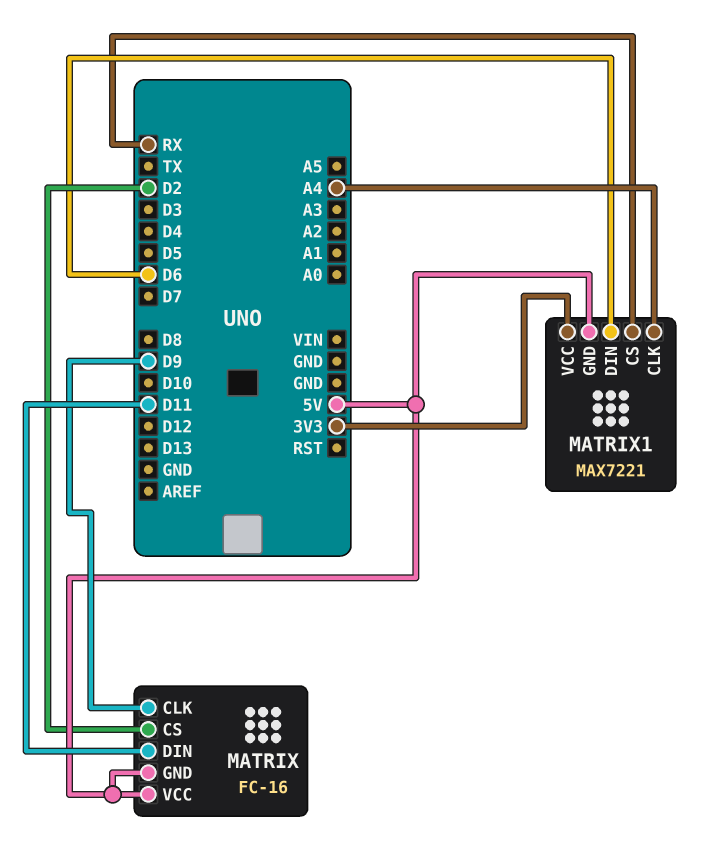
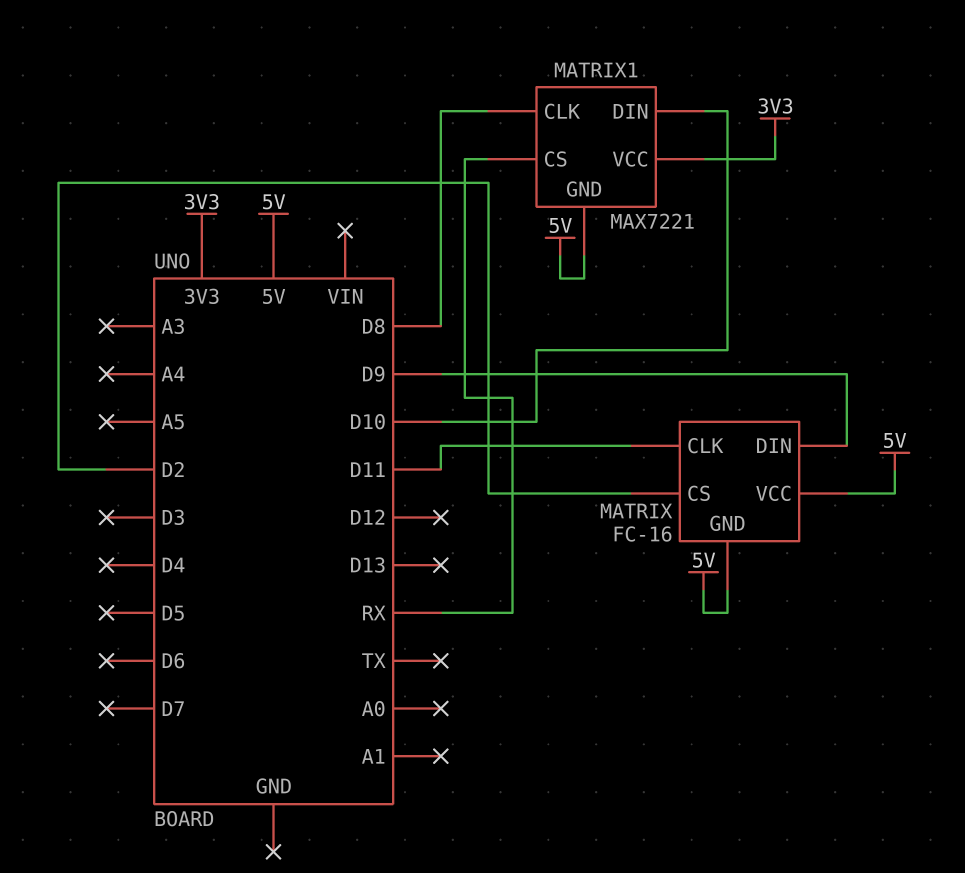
MATRIX pin CLK: D9 -> D11
MATRIX pin DIN: D11 -> D9
MATRIX1 pin CLK: A4 -> D8
MATRIX1 pin DIN: D6 -> D10

